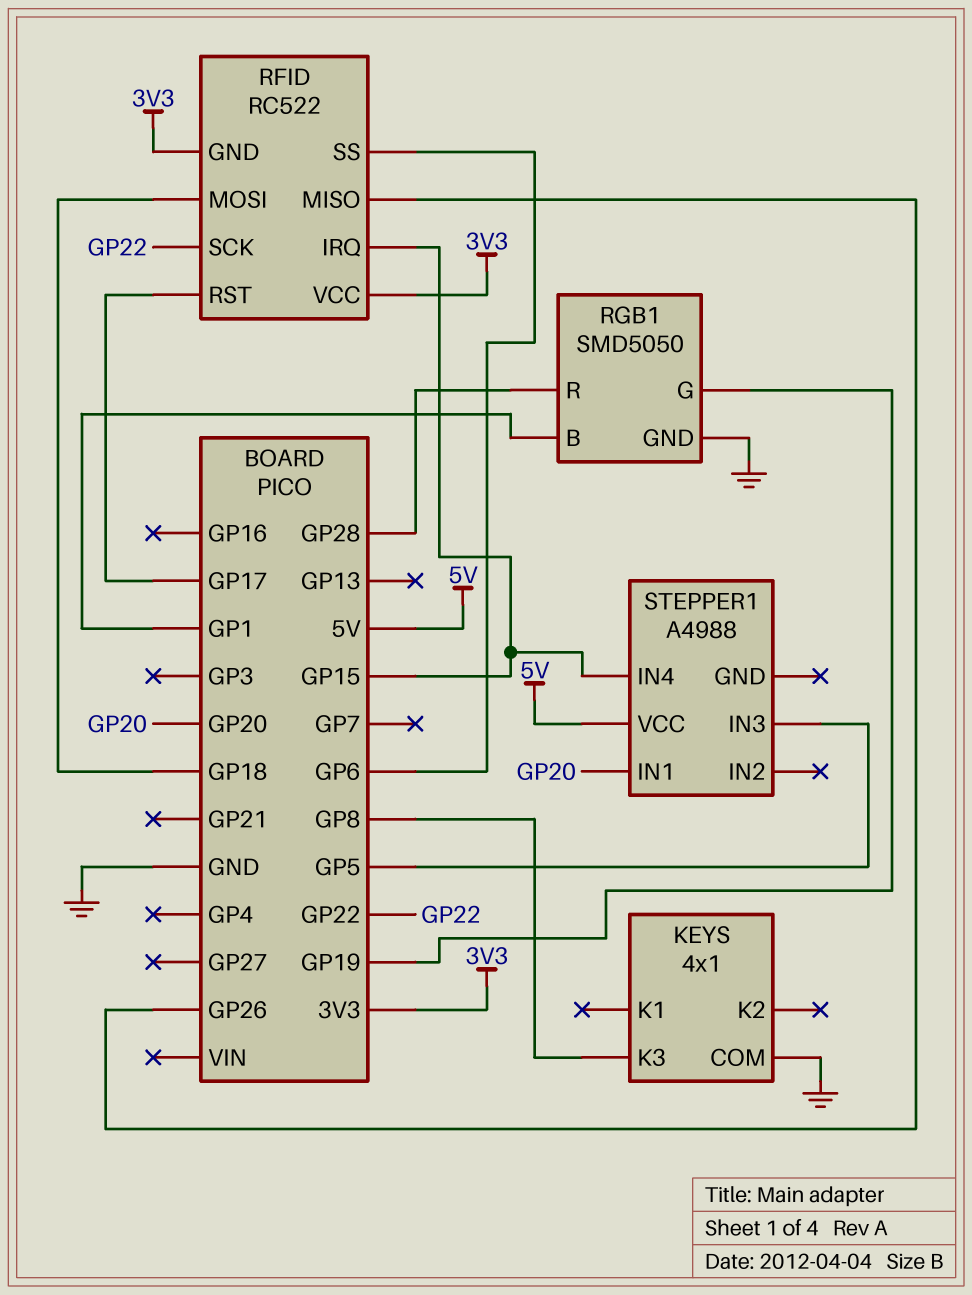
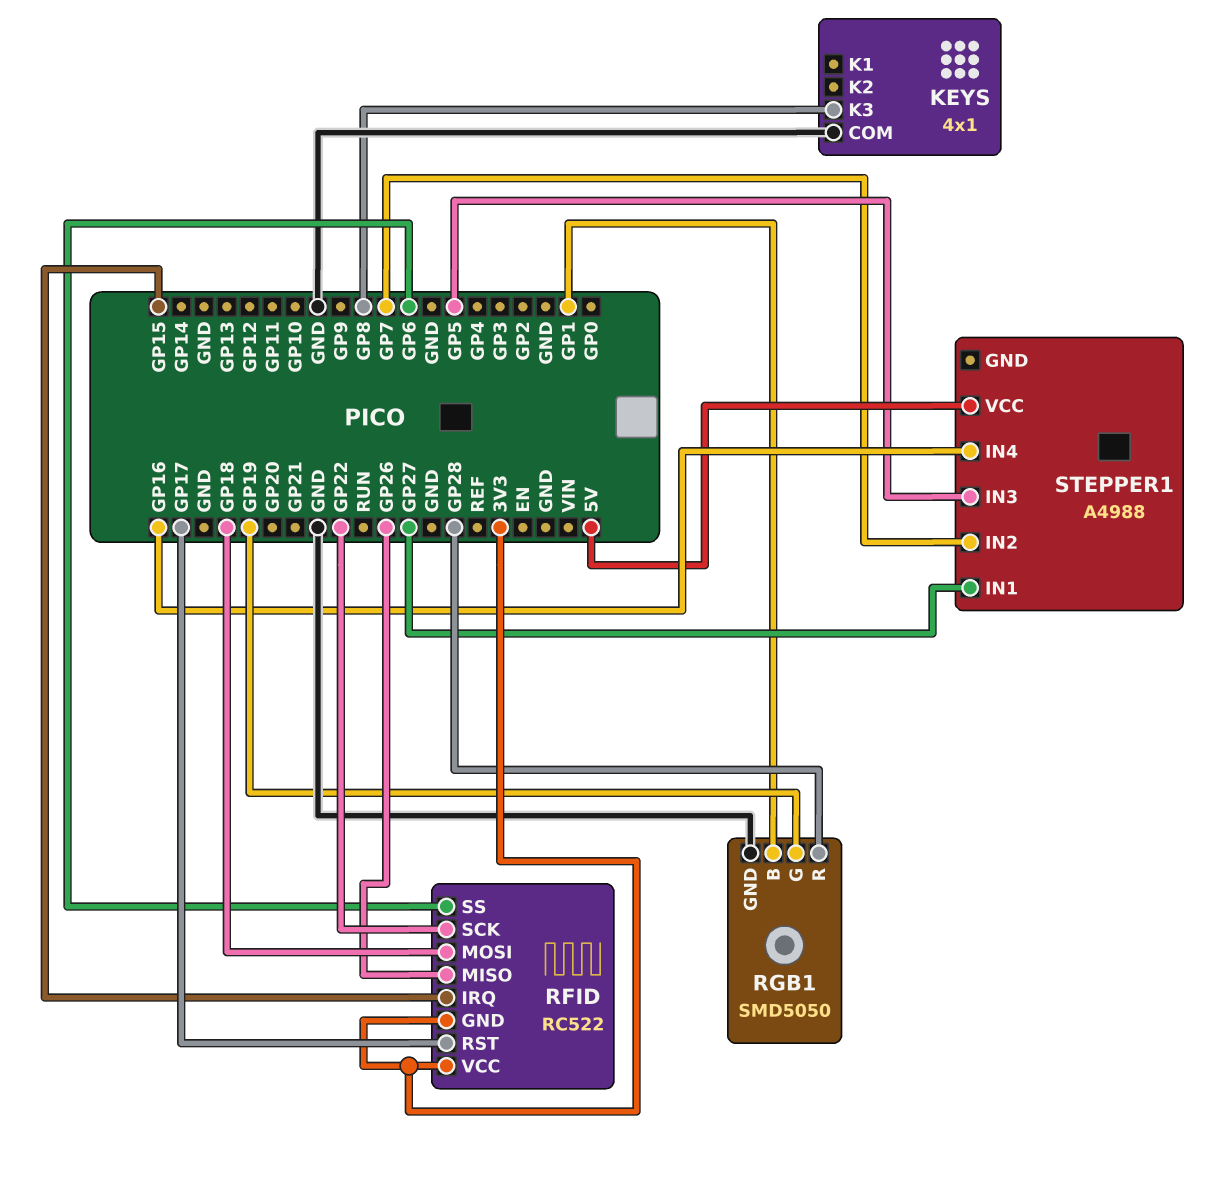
STEPPER1 pin IN1: GP20 -> GP27
STEPPER1 pin IN2: none -> GP7
STEPPER1 pin IN4: GP15 -> GP16

